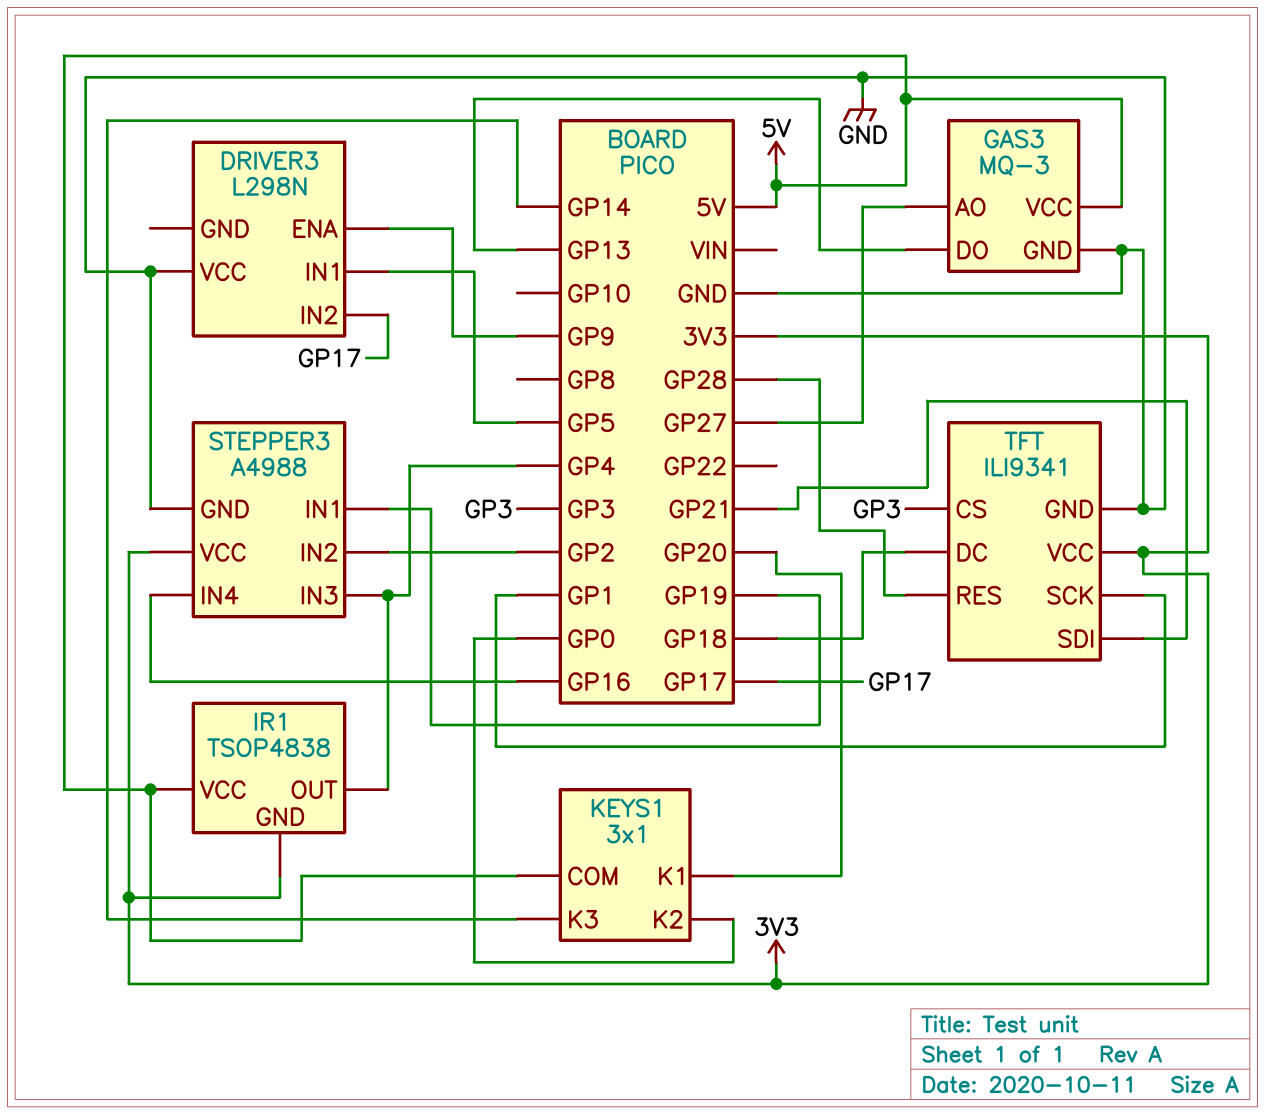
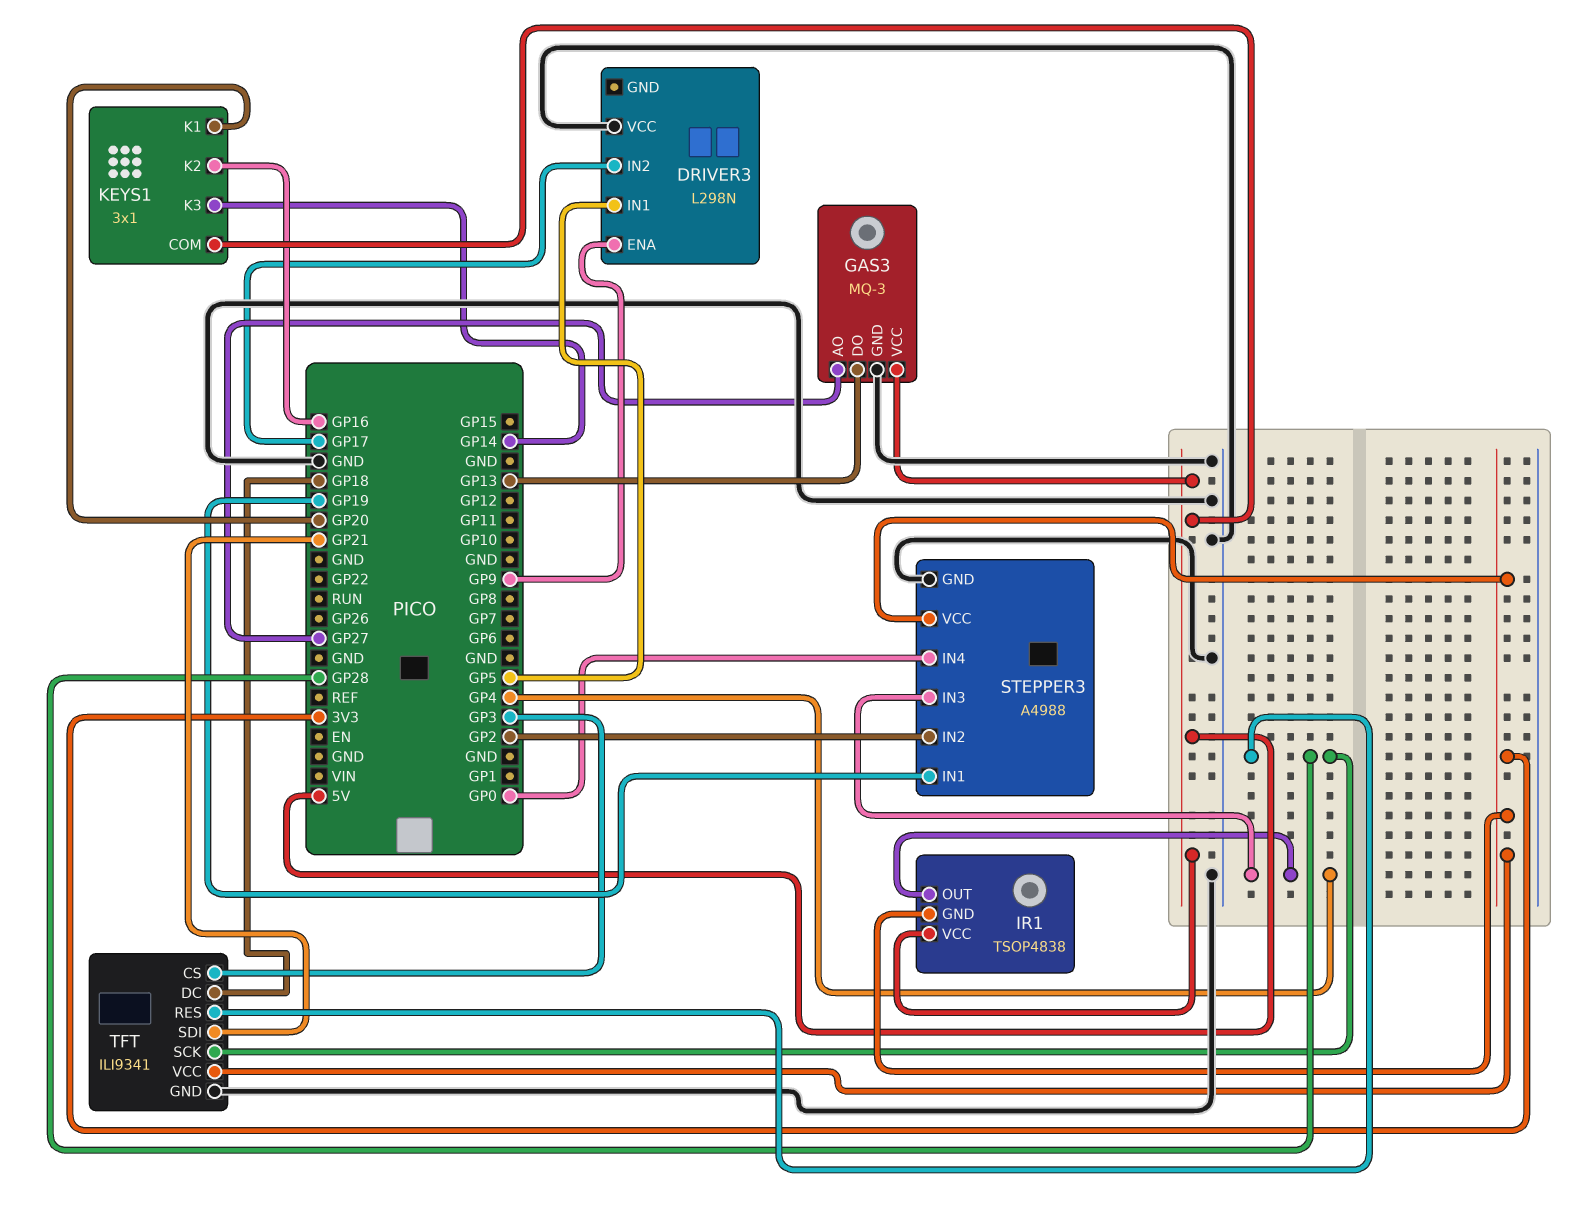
KEYS1 pin K2: GP0 -> GP16
STEPPER3 pin IN4: GP16 -> GP0
TFT pin SCK: GP1 -> GP28

